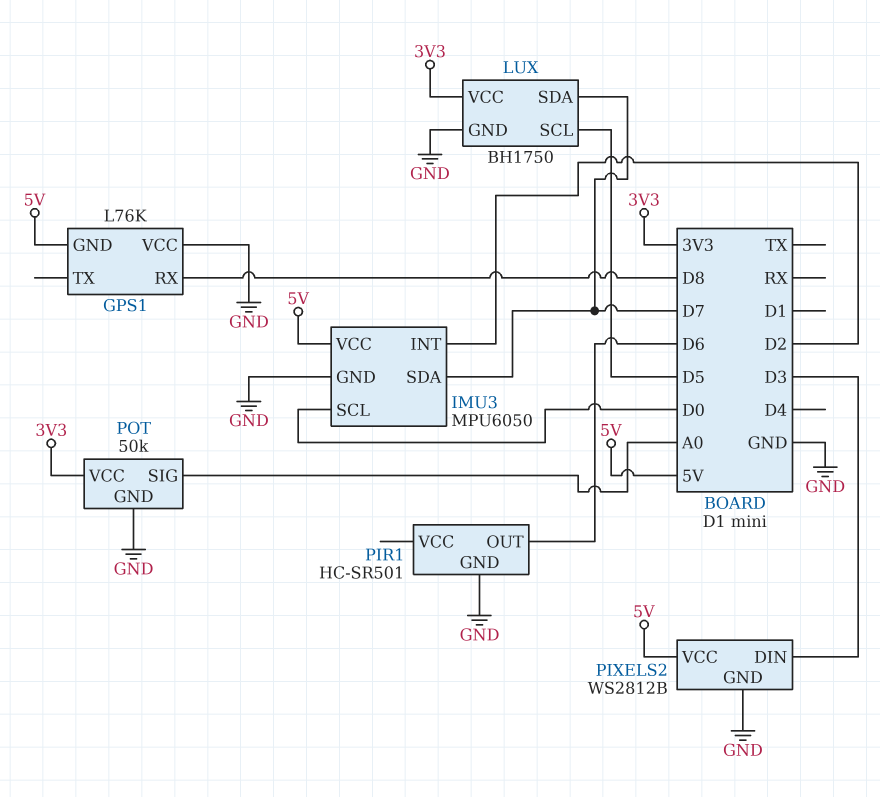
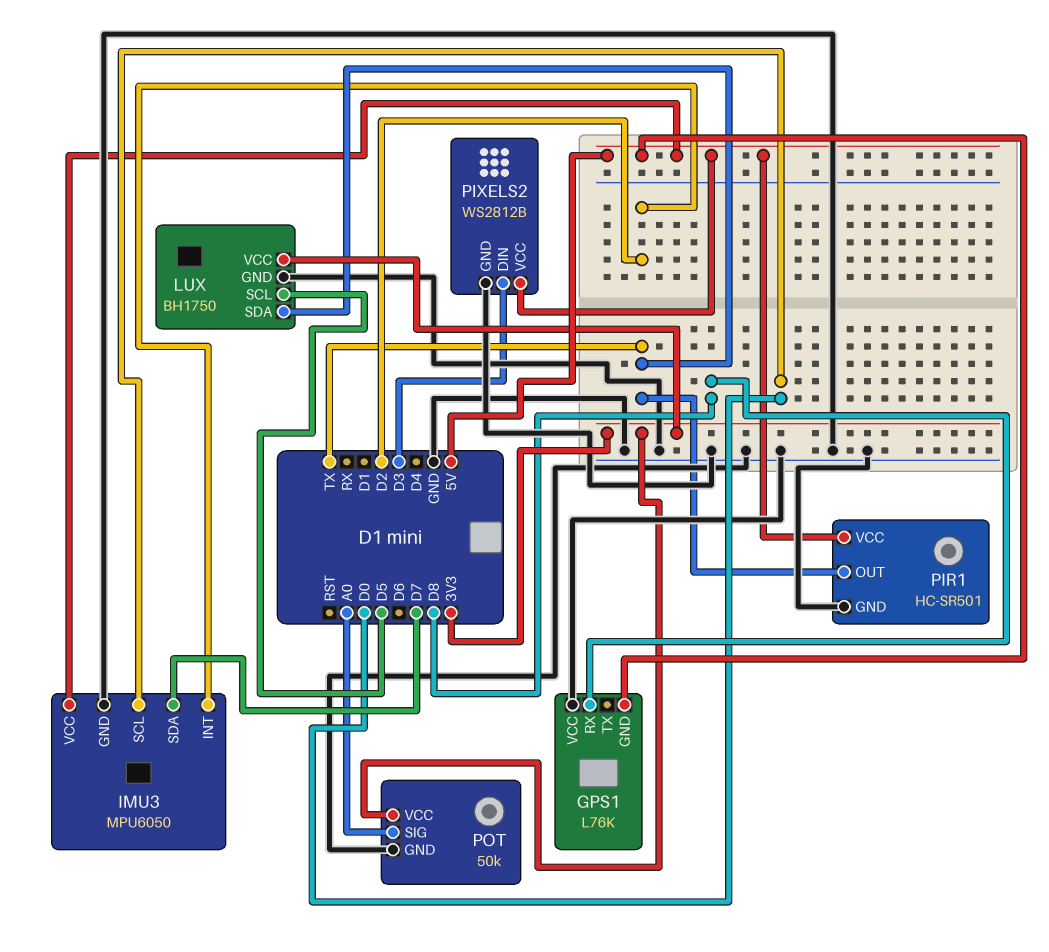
LUX pin SDA: D7 -> TX
PIR1 pin OUT: D6 -> TX
PIR1 pin VCC: none -> 5V

